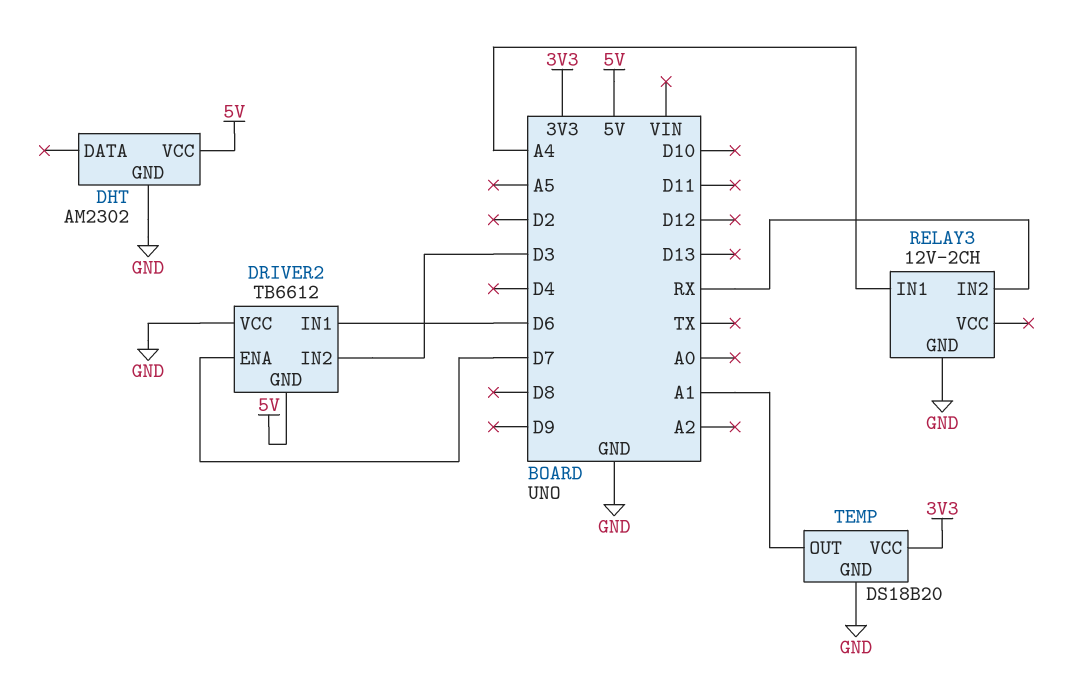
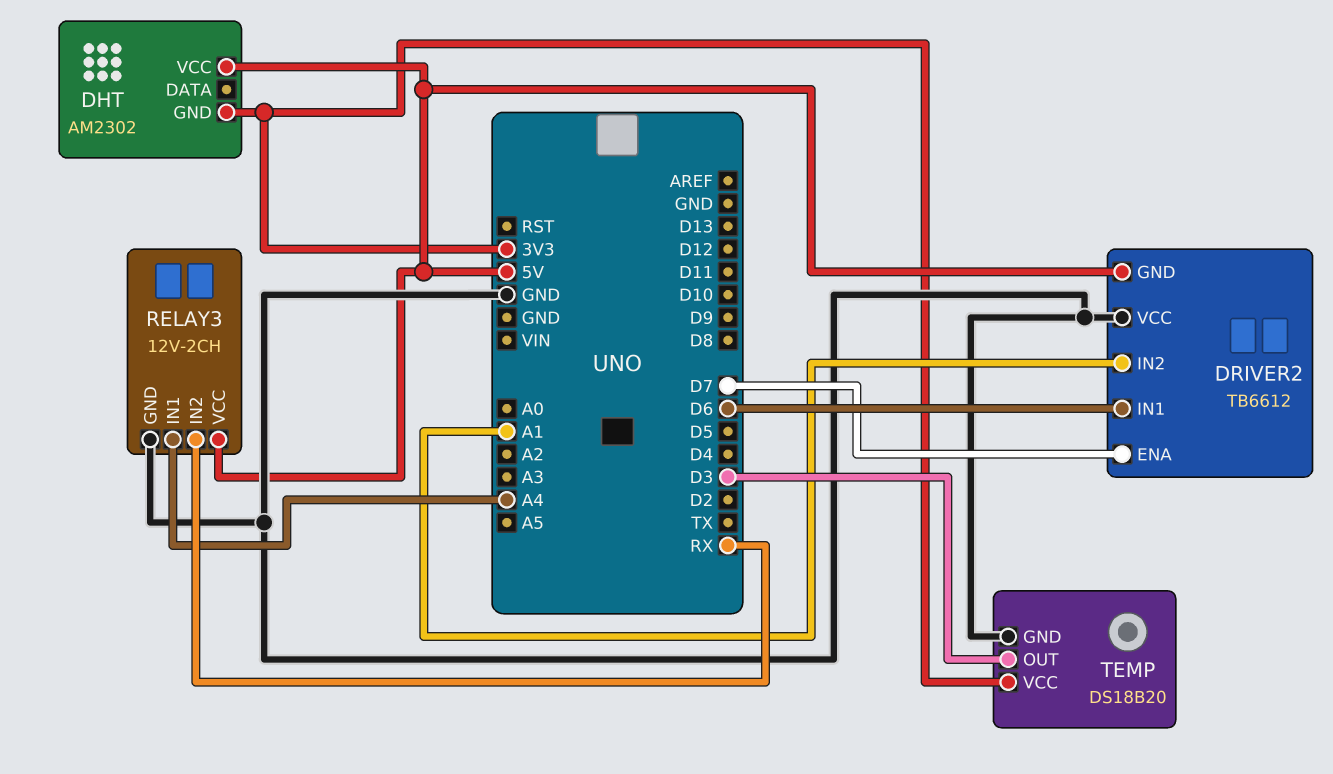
DHT pin GND: GND -> 3V3
DRIVER2 pin IN2: D3 -> A1
RELAY3 pin VCC: none -> 5V
TEMP pin OUT: A1 -> D3

